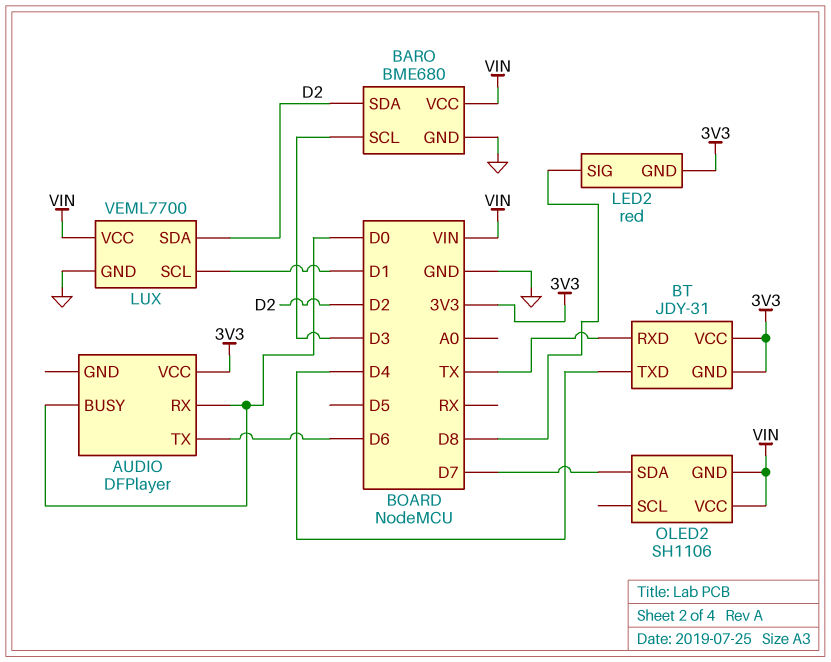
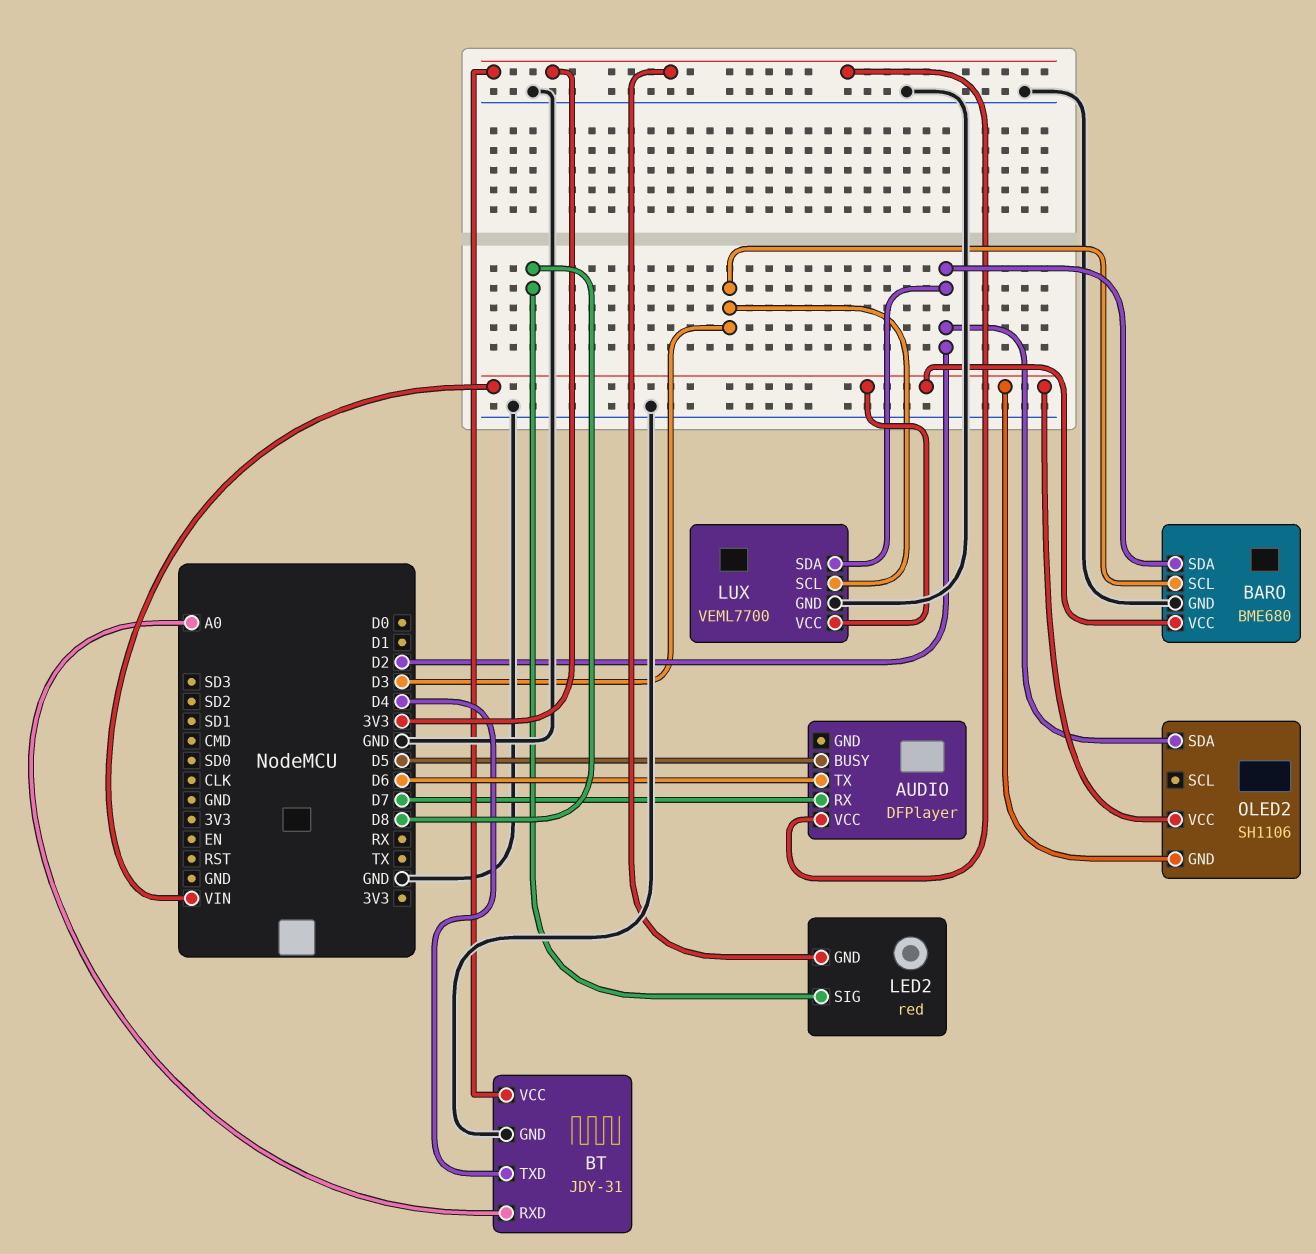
AUDIO pin BUSY: D0 -> D5
AUDIO pin RX: D0 -> D7
BT pin GND: 3V3 -> GND
BT pin RXD: TX -> A0
LUX pin SCL: D1 -> D3
OLED2 pin SDA: D7 -> D2

